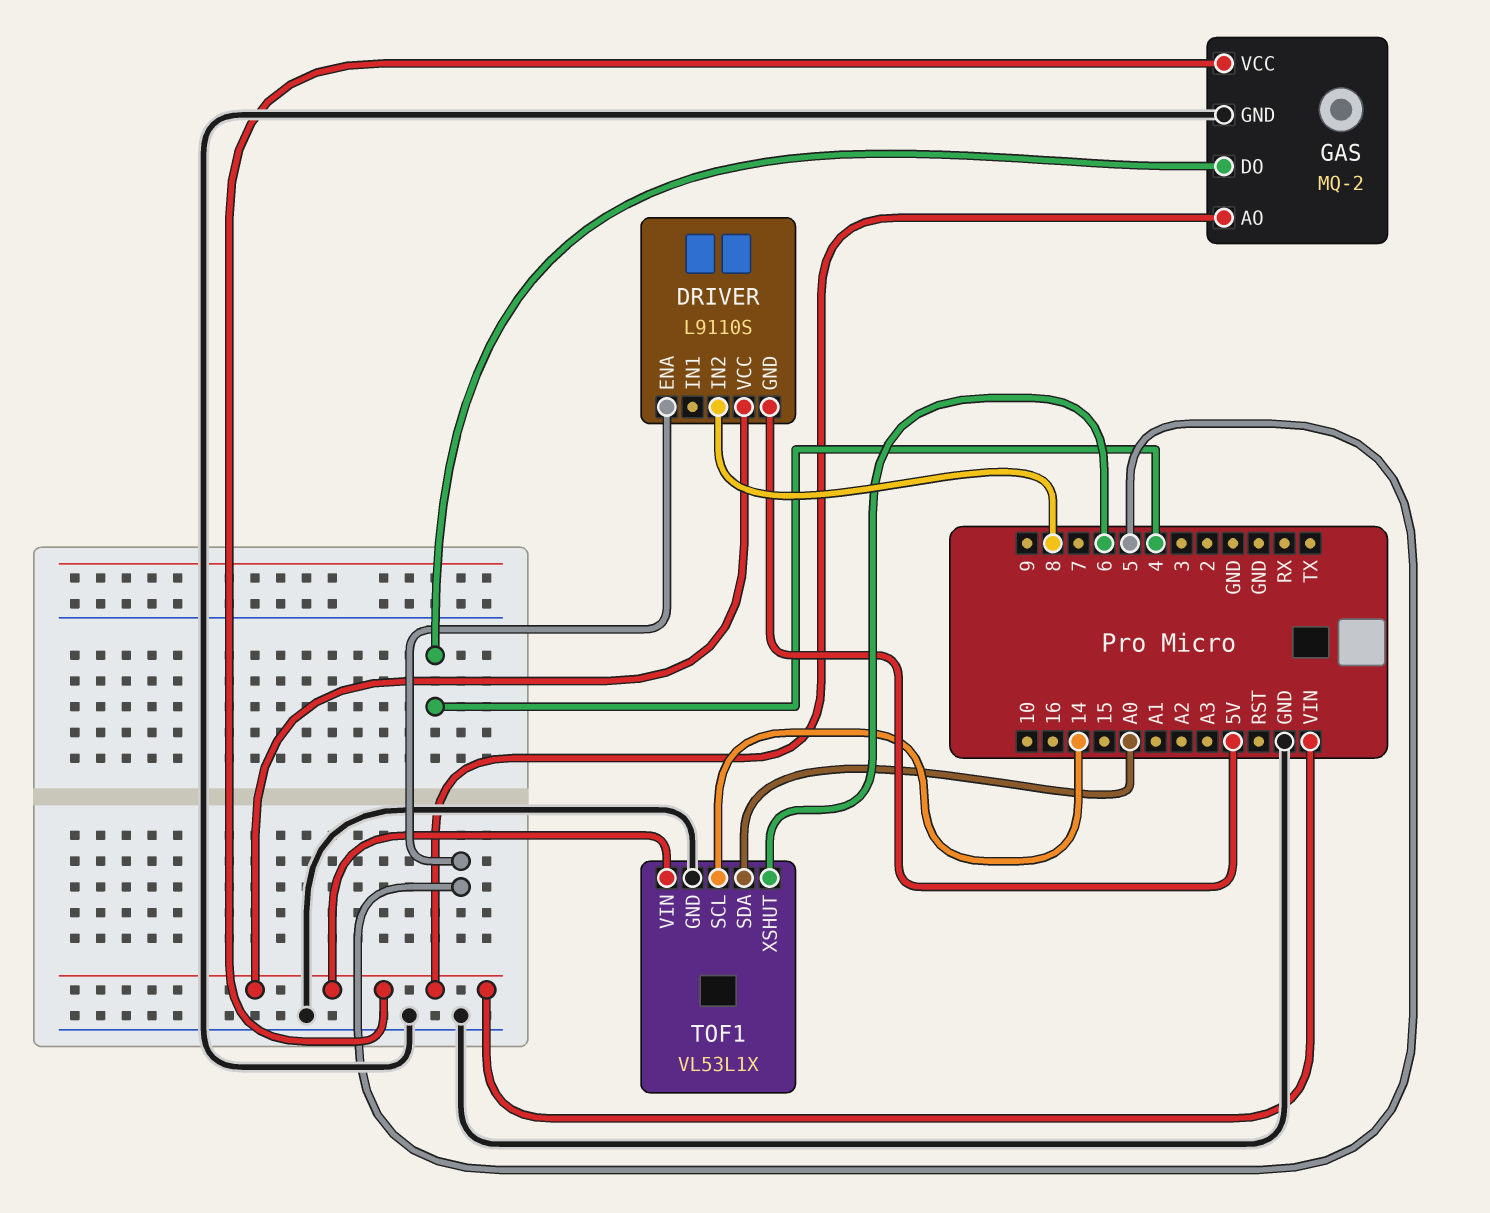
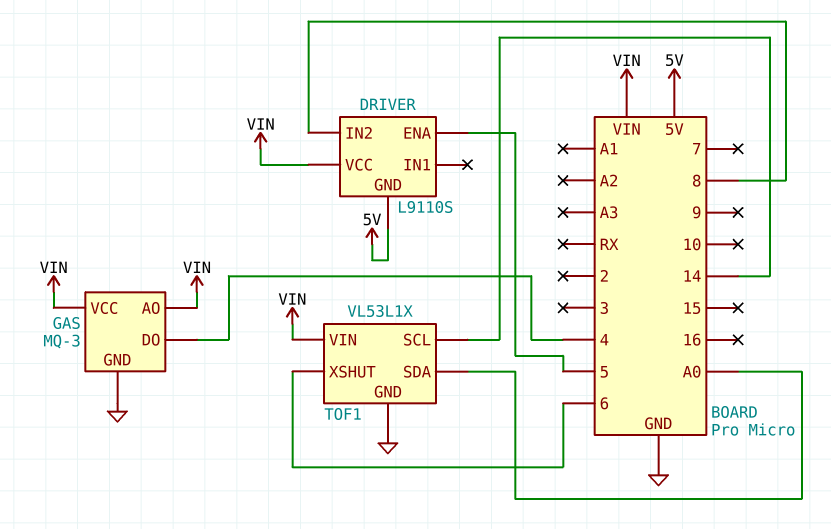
GAS: MQ-2 -> MQ-3

